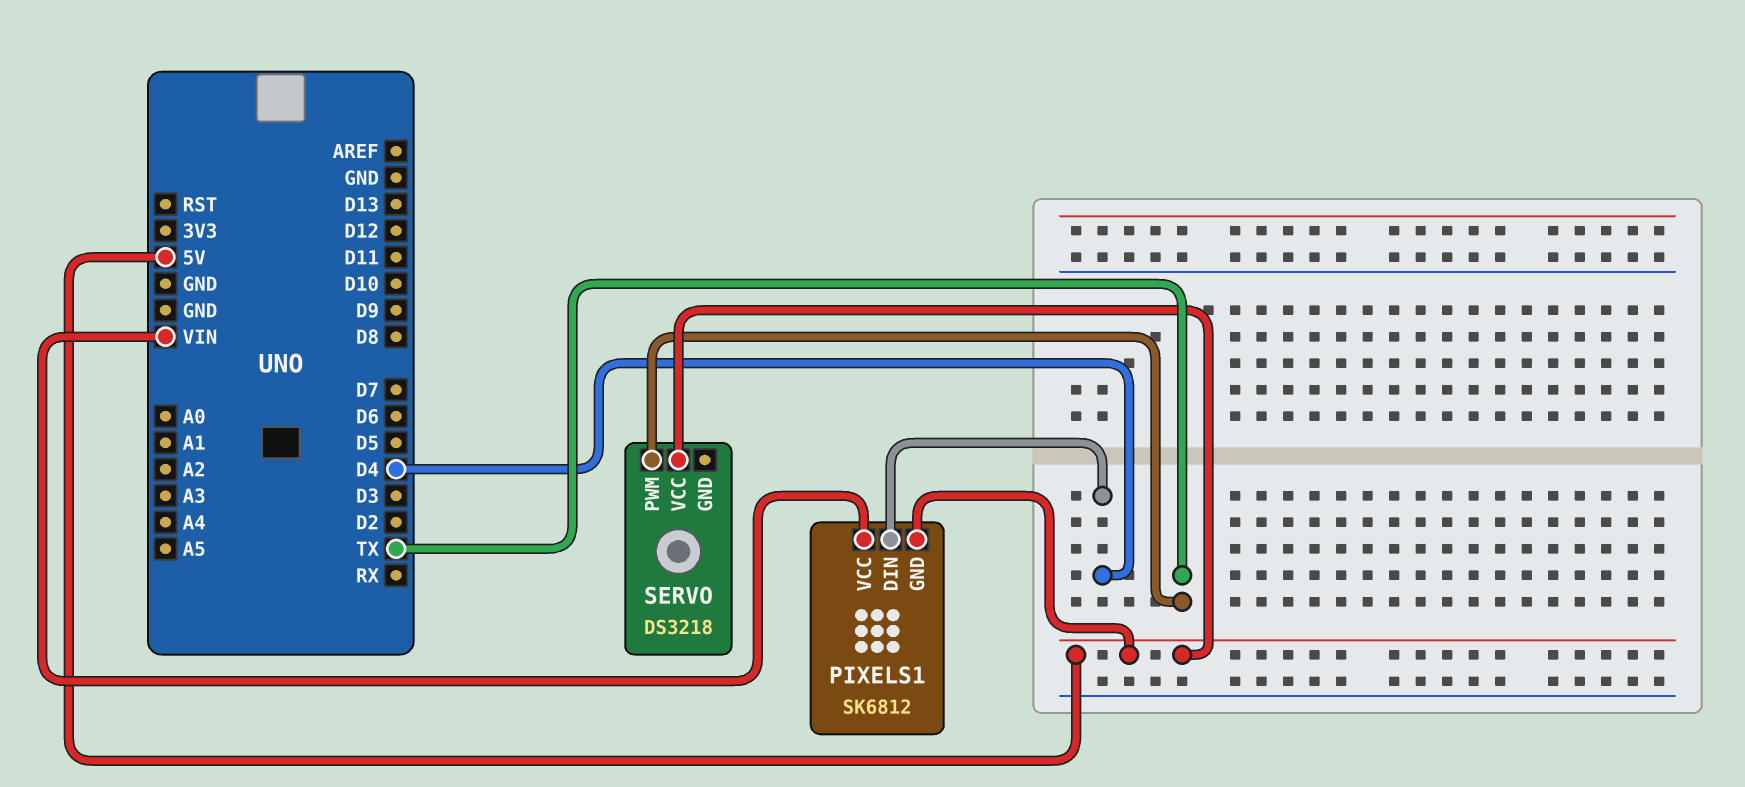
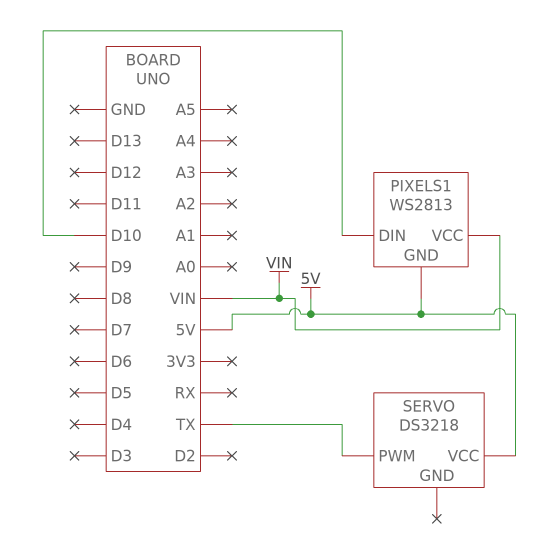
PIXELS1: SK6812 -> WS2813
PIXELS1 pin DIN: D4 -> D10

